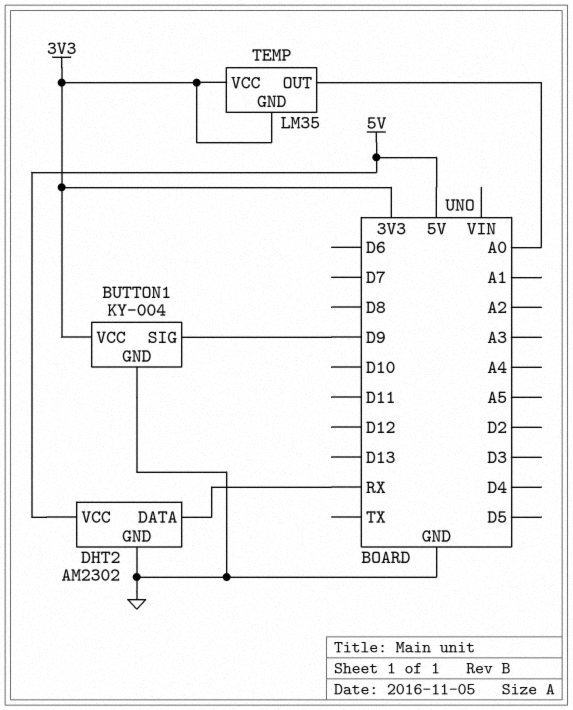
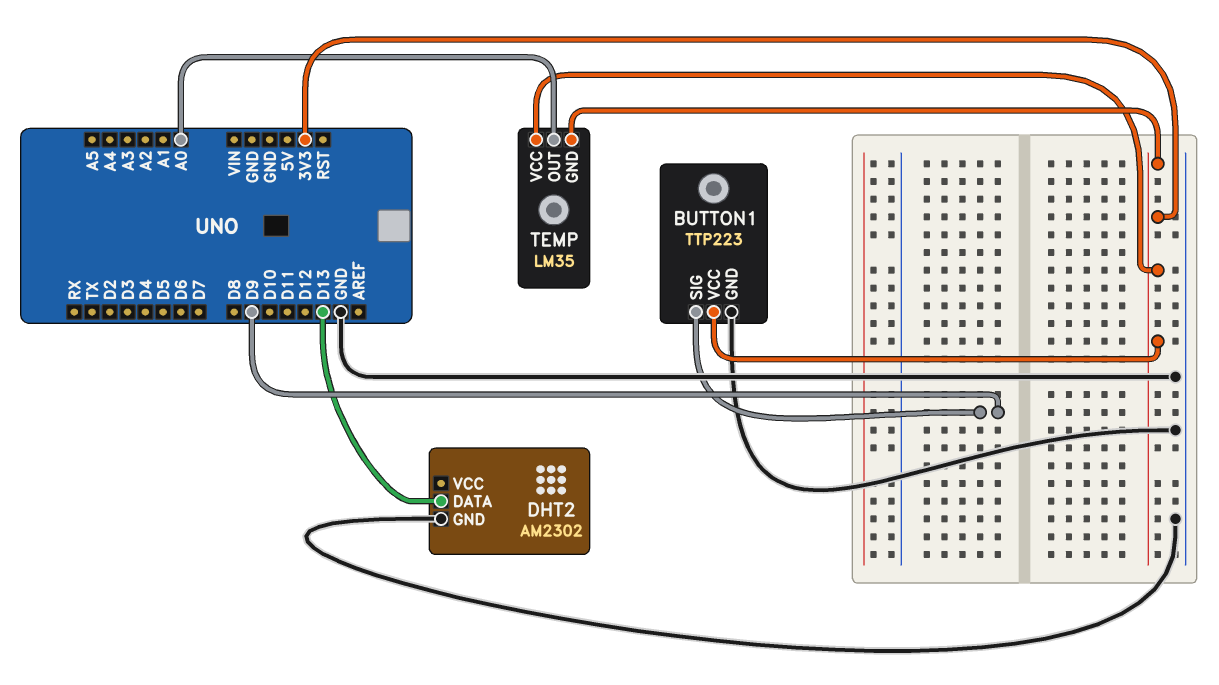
BUTTON1: KY-004 -> TTP223
DHT2 pin DATA: RX -> D13
DHT2 pin VCC: 5V -> none

